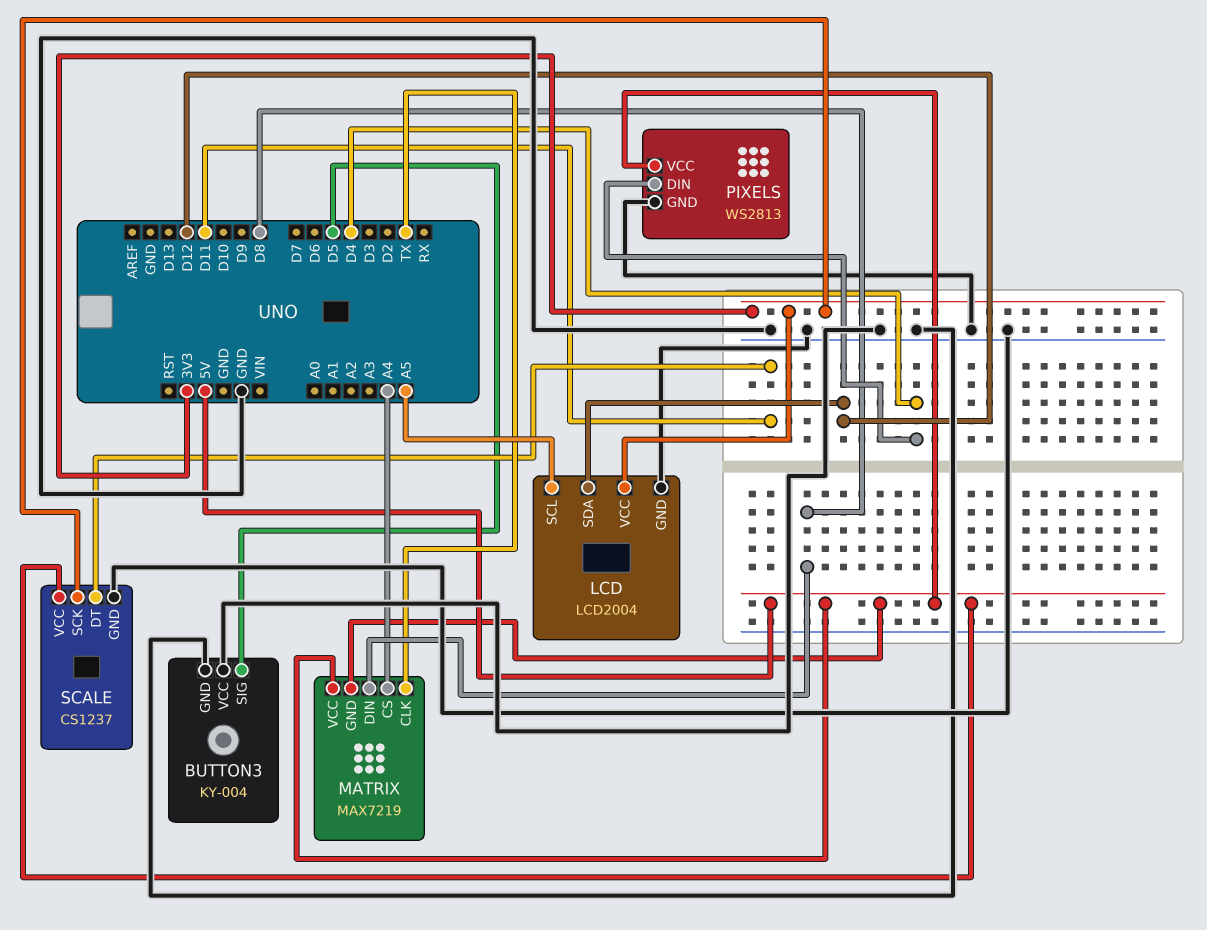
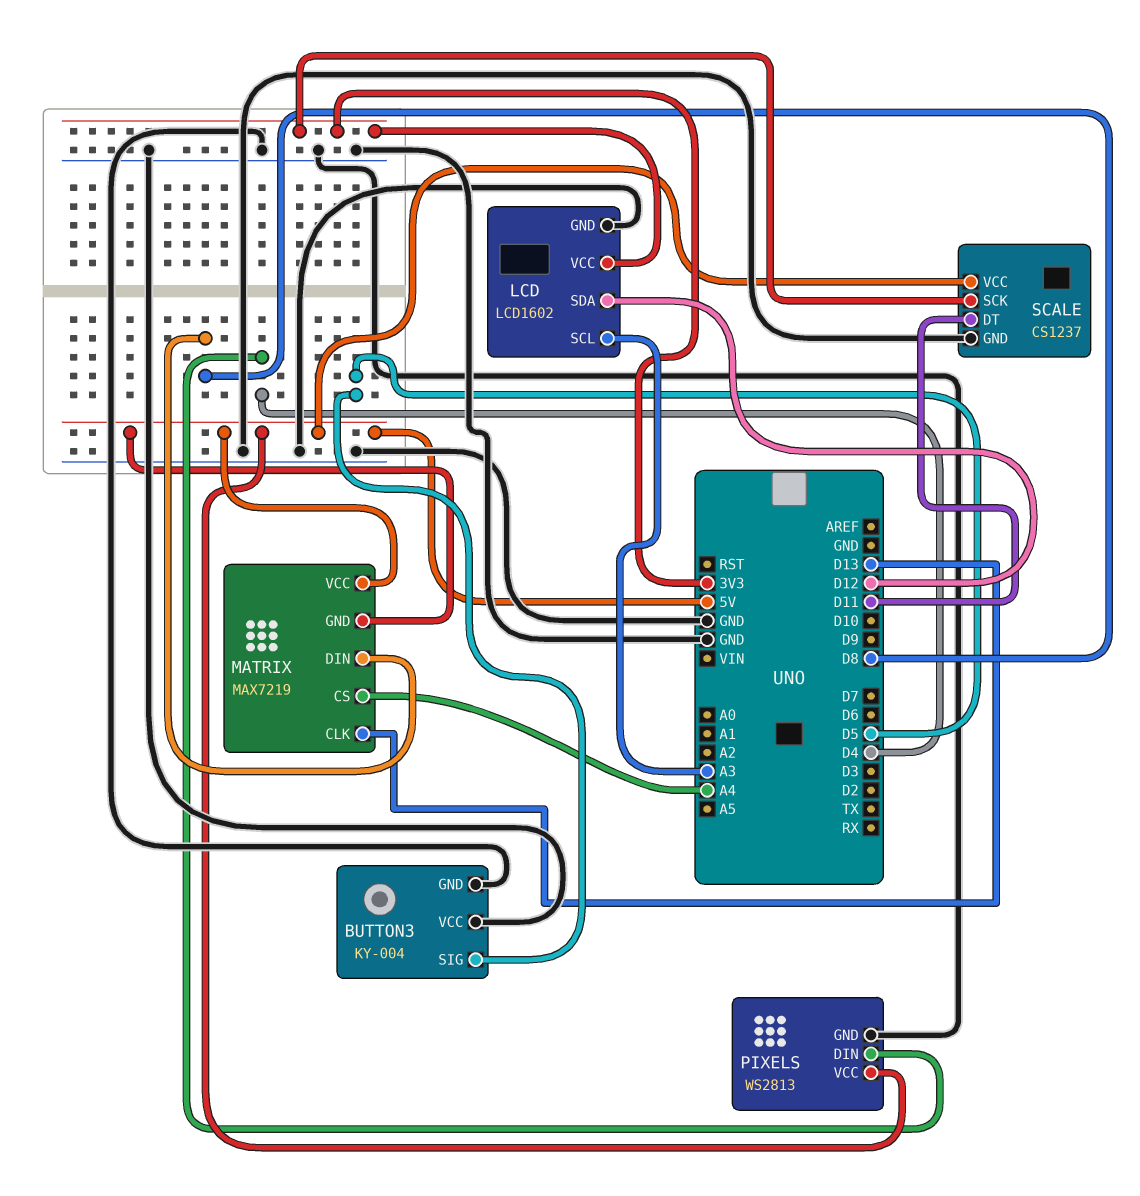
LCD: LCD2004 -> LCD1602
LCD pin SCL: A5 -> A3
MATRIX pin CLK: TX -> D13

